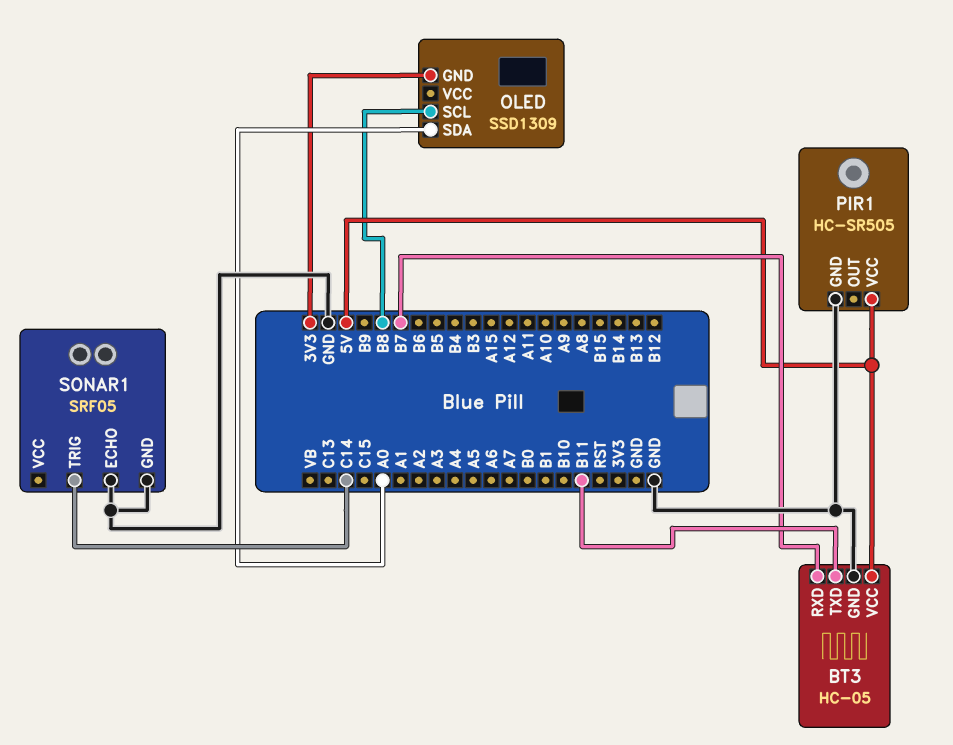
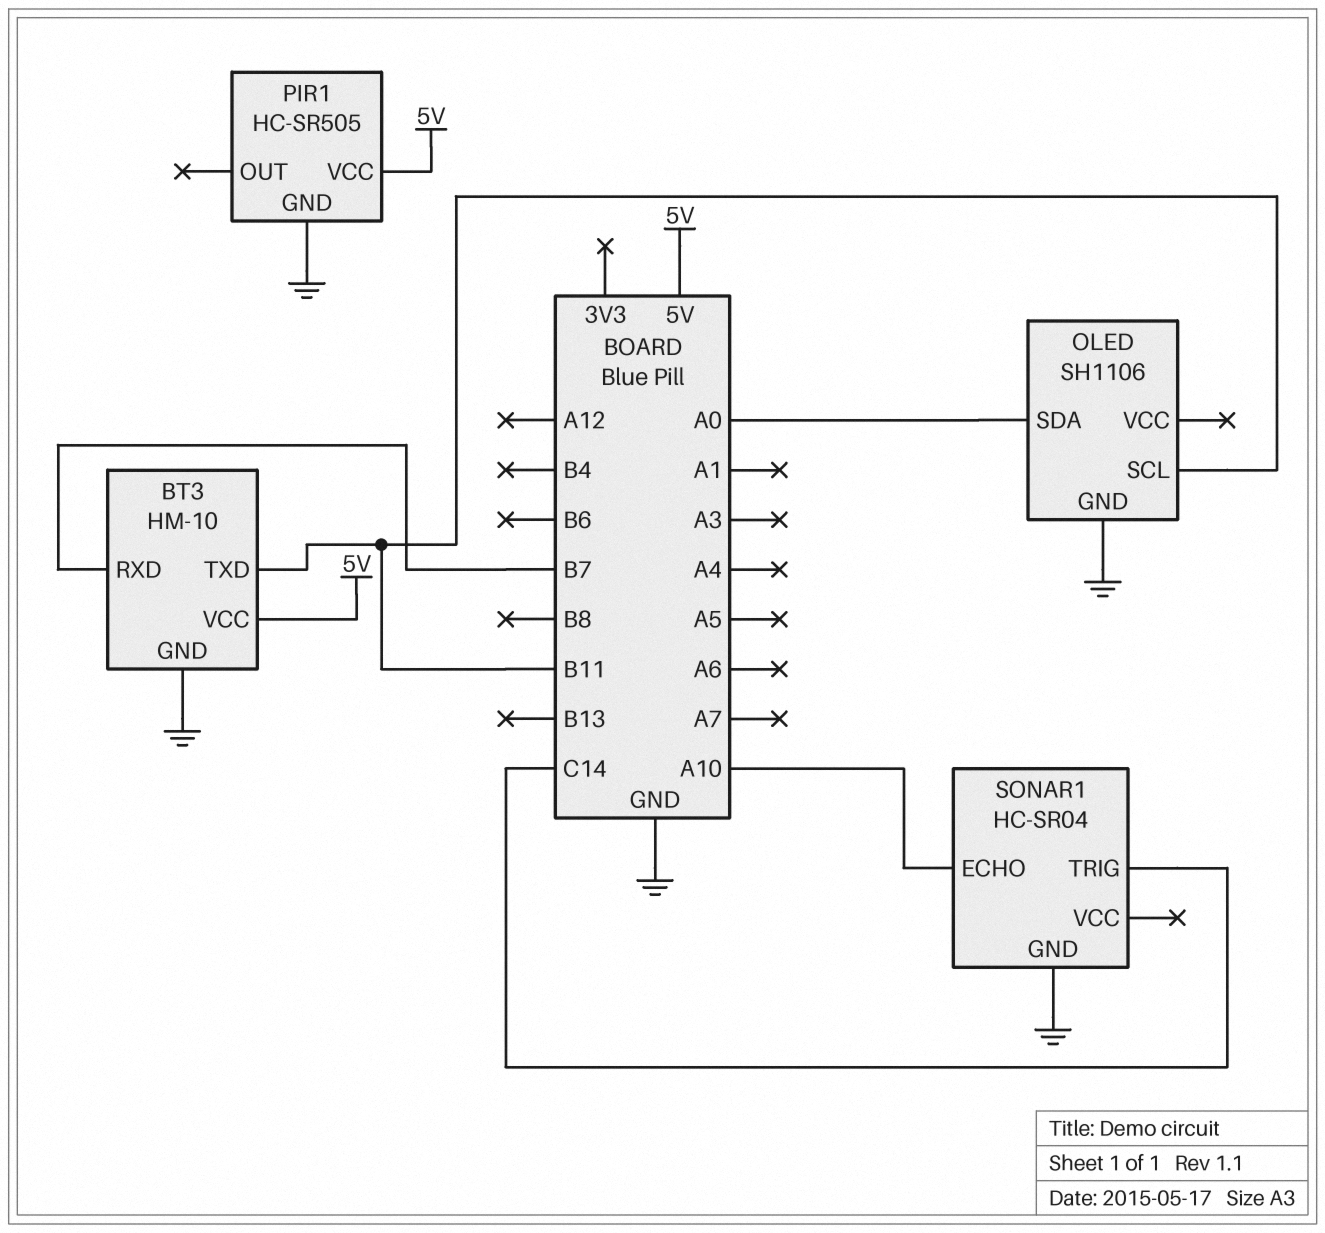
BT3: HC-05 -> HM-10
OLED: SSD1309 -> SH1106
OLED pin GND: 3V3 -> GND
OLED pin SCL: B8 -> B11
SONAR1: SRF05 -> HC-SR04
SONAR1 pin ECHO: GND -> A10

